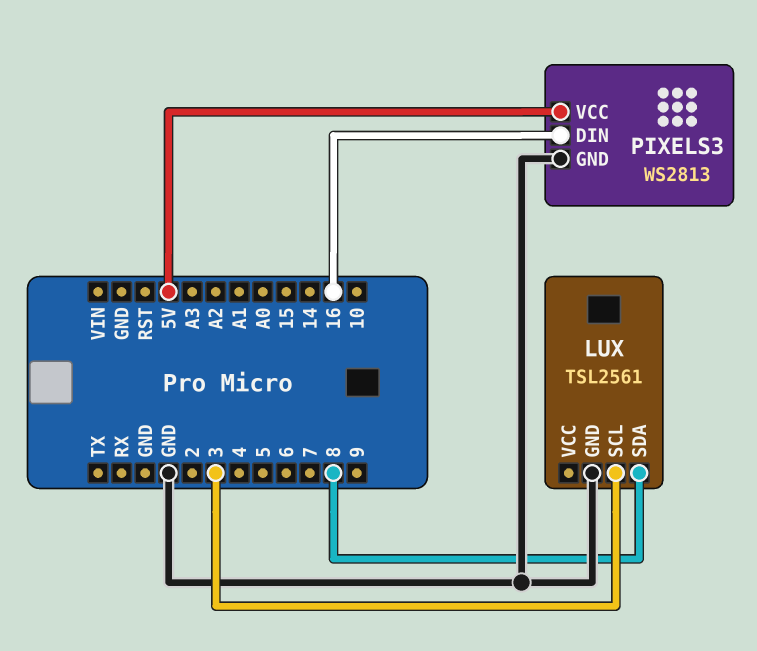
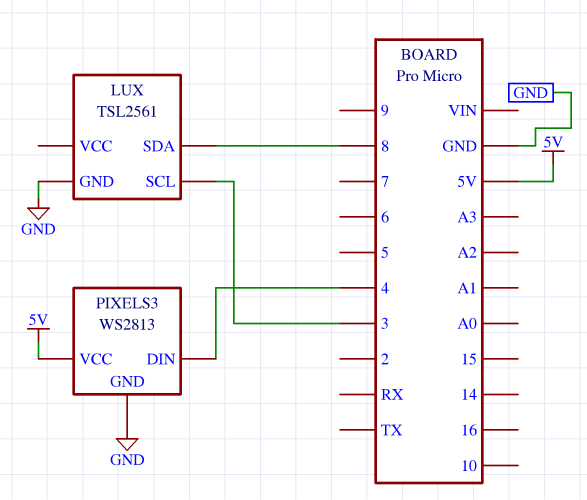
PIXELS3 pin DIN: 16 -> 4

